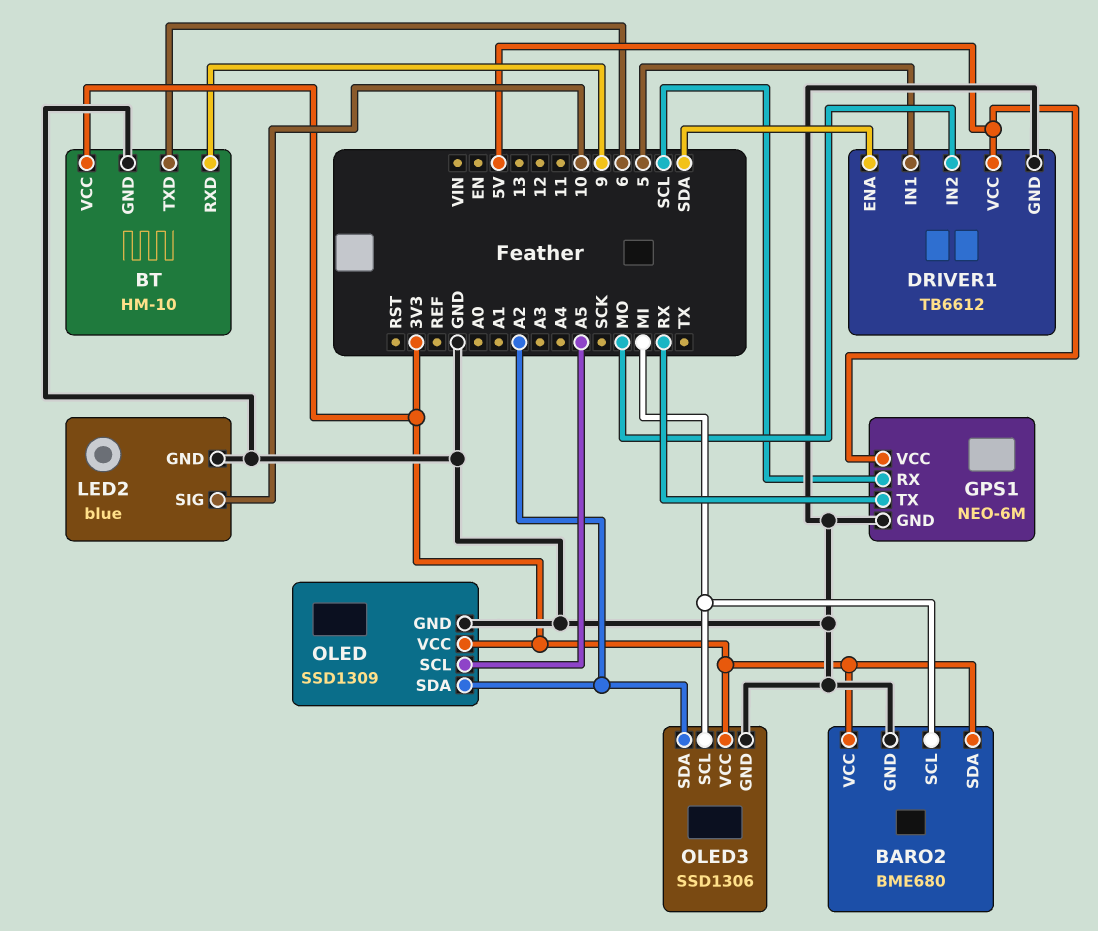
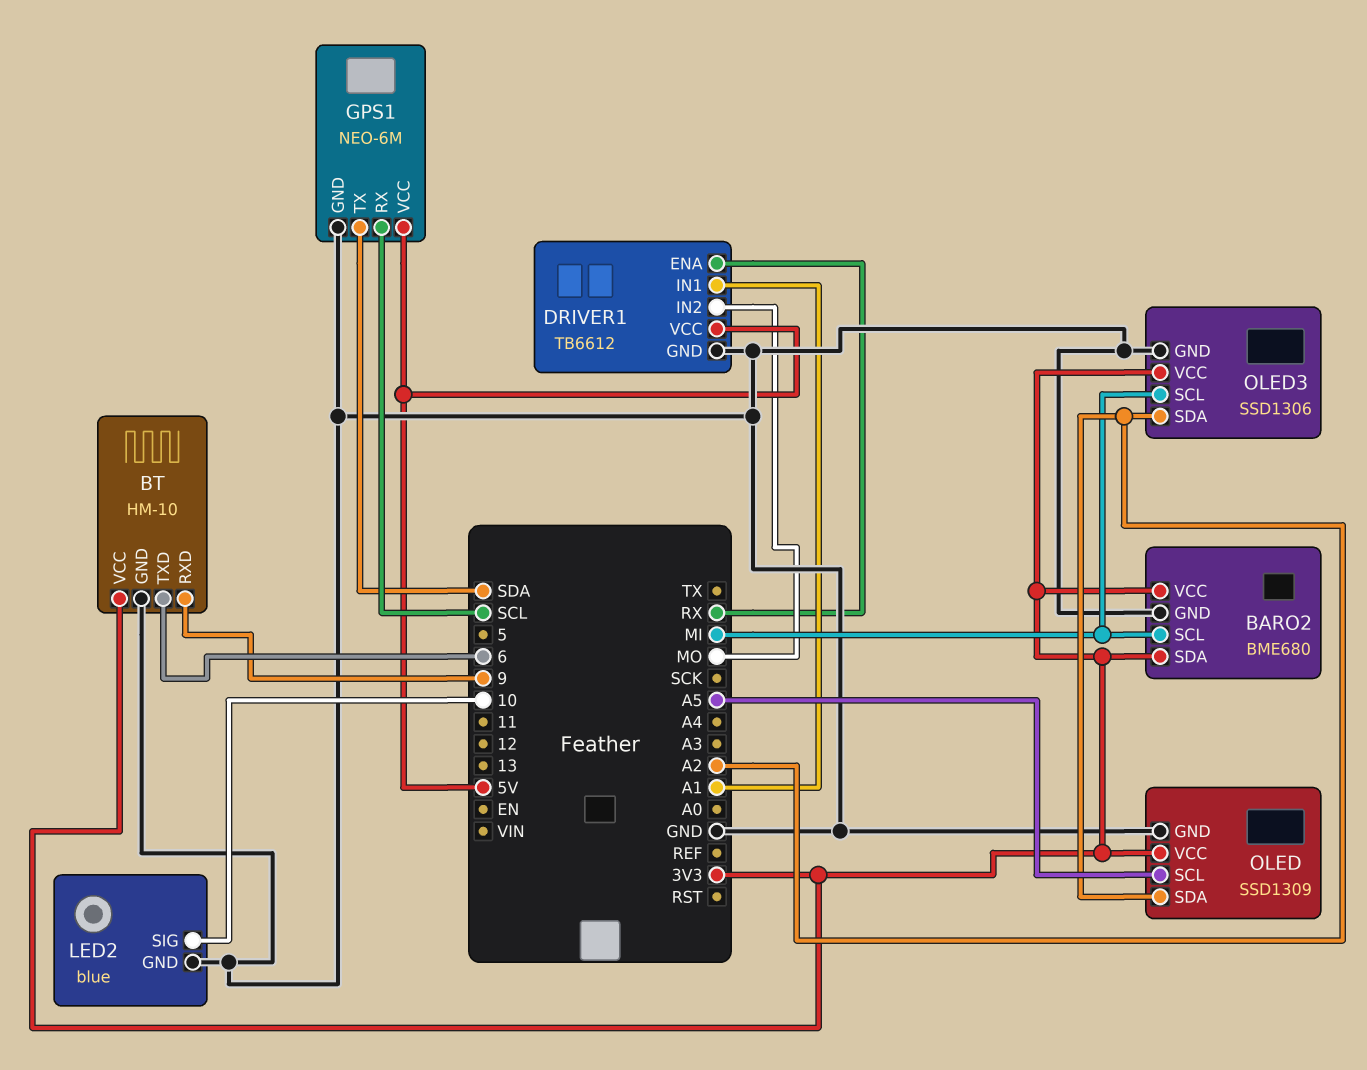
DRIVER1 pin ENA: SDA -> RX
DRIVER1 pin IN1: 5 -> A1
GPS1 pin TX: RX -> SDA

